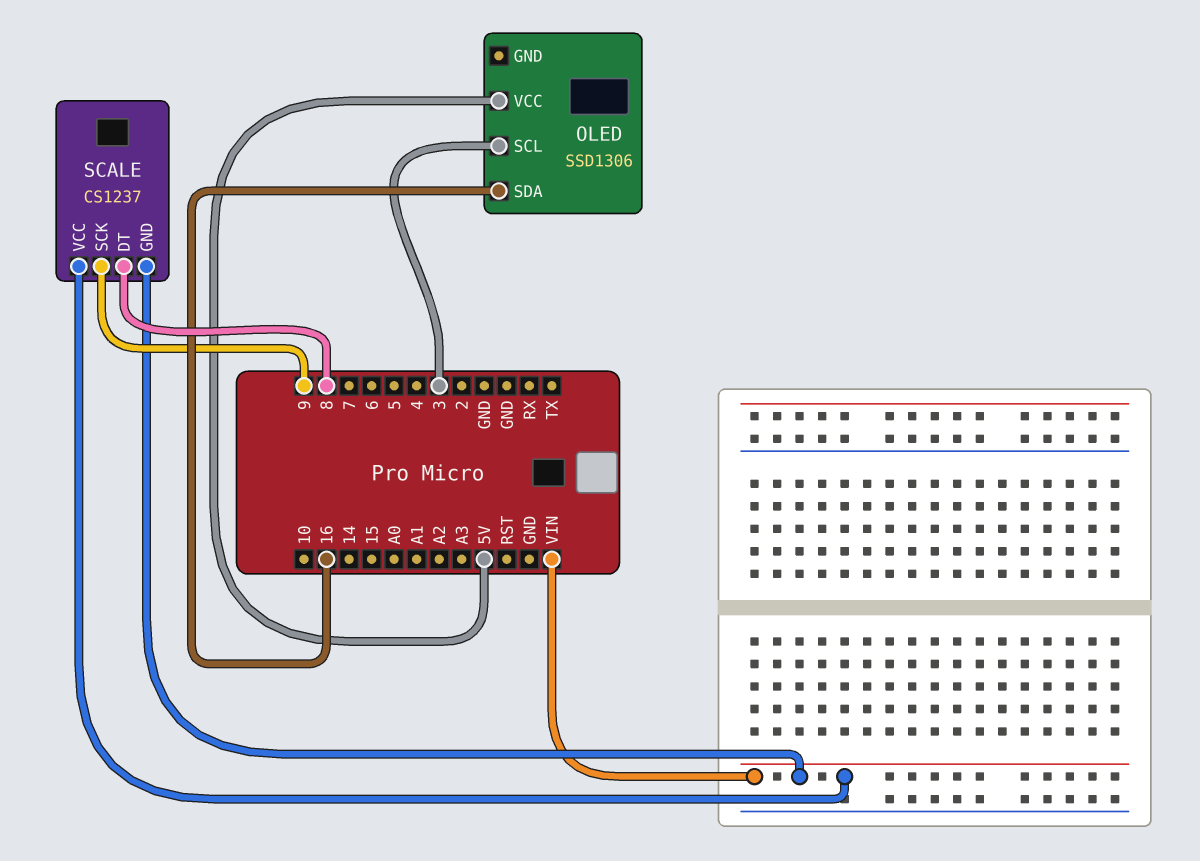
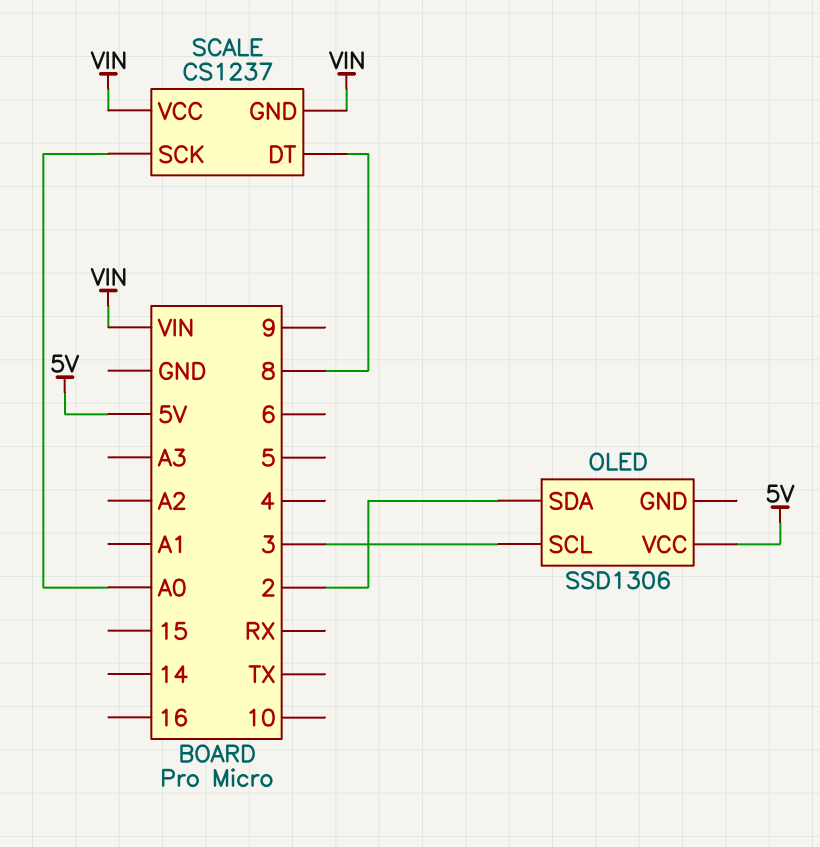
OLED pin SDA: 16 -> 2
SCALE pin SCK: 9 -> A0

